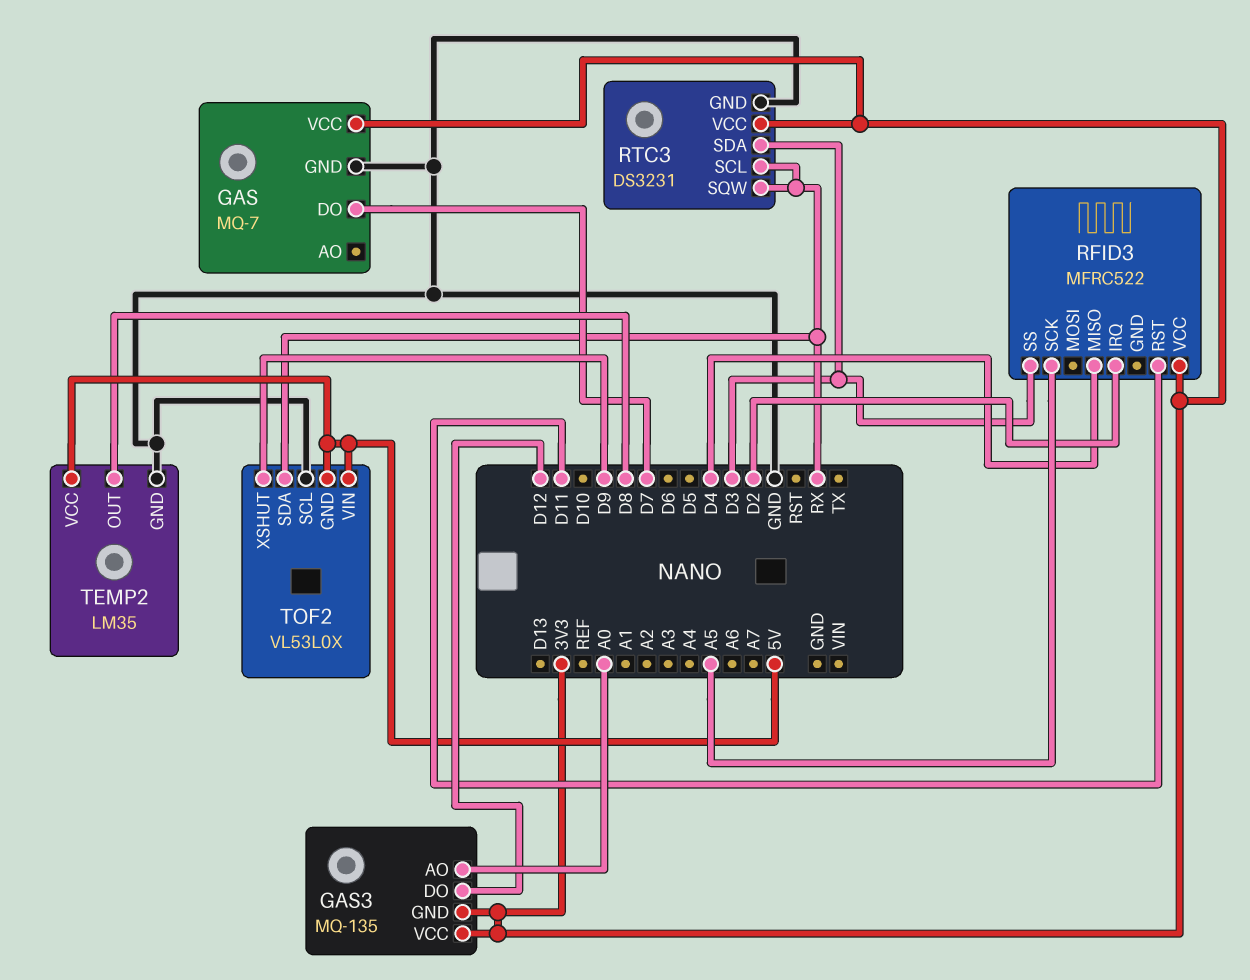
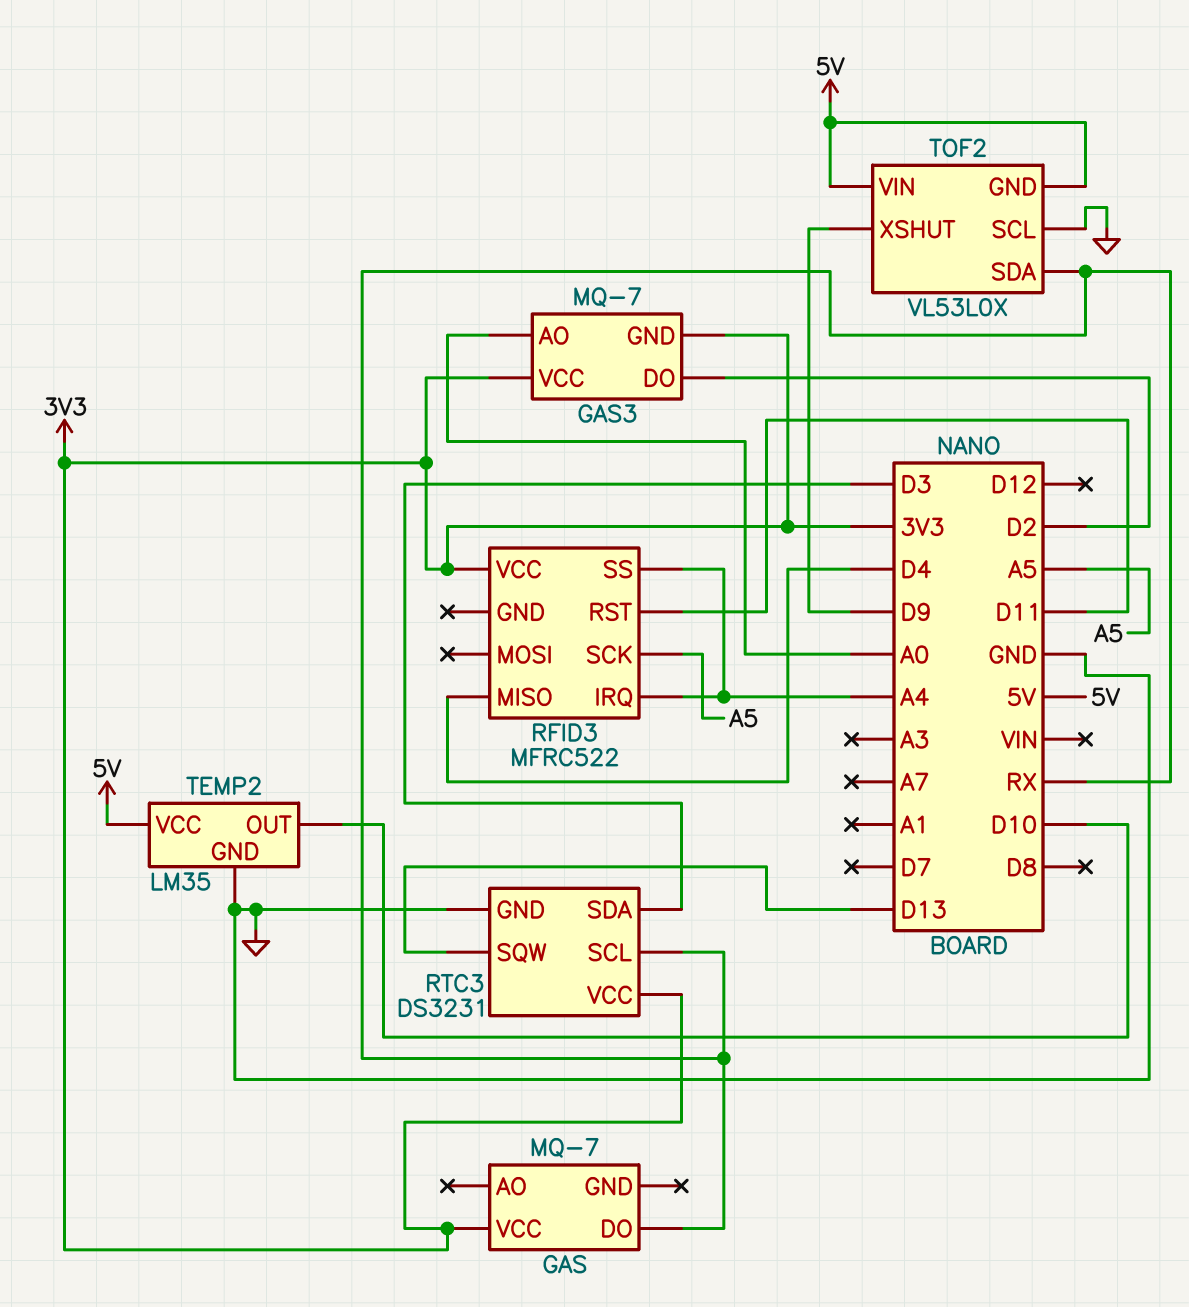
GAS pin DO: D7 -> RX
GAS pin GND: GND -> none
GAS3: MQ-135 -> MQ-7
GAS3 pin DO: D12 -> D2
RFID3 pin IRQ: D2 -> A4
RFID3 pin SS: D3 -> A4
RTC3 pin SQW: RX -> D13
TEMP2 pin OUT: D8 -> D10

